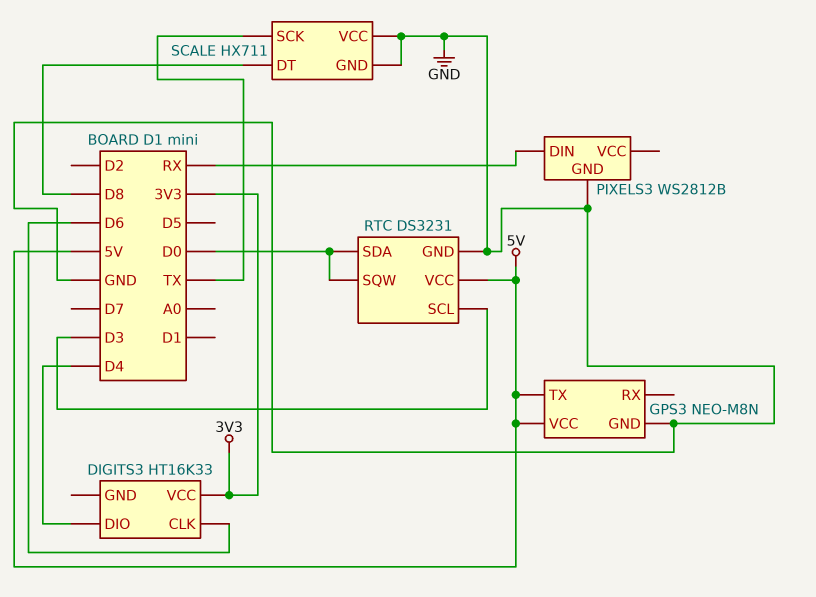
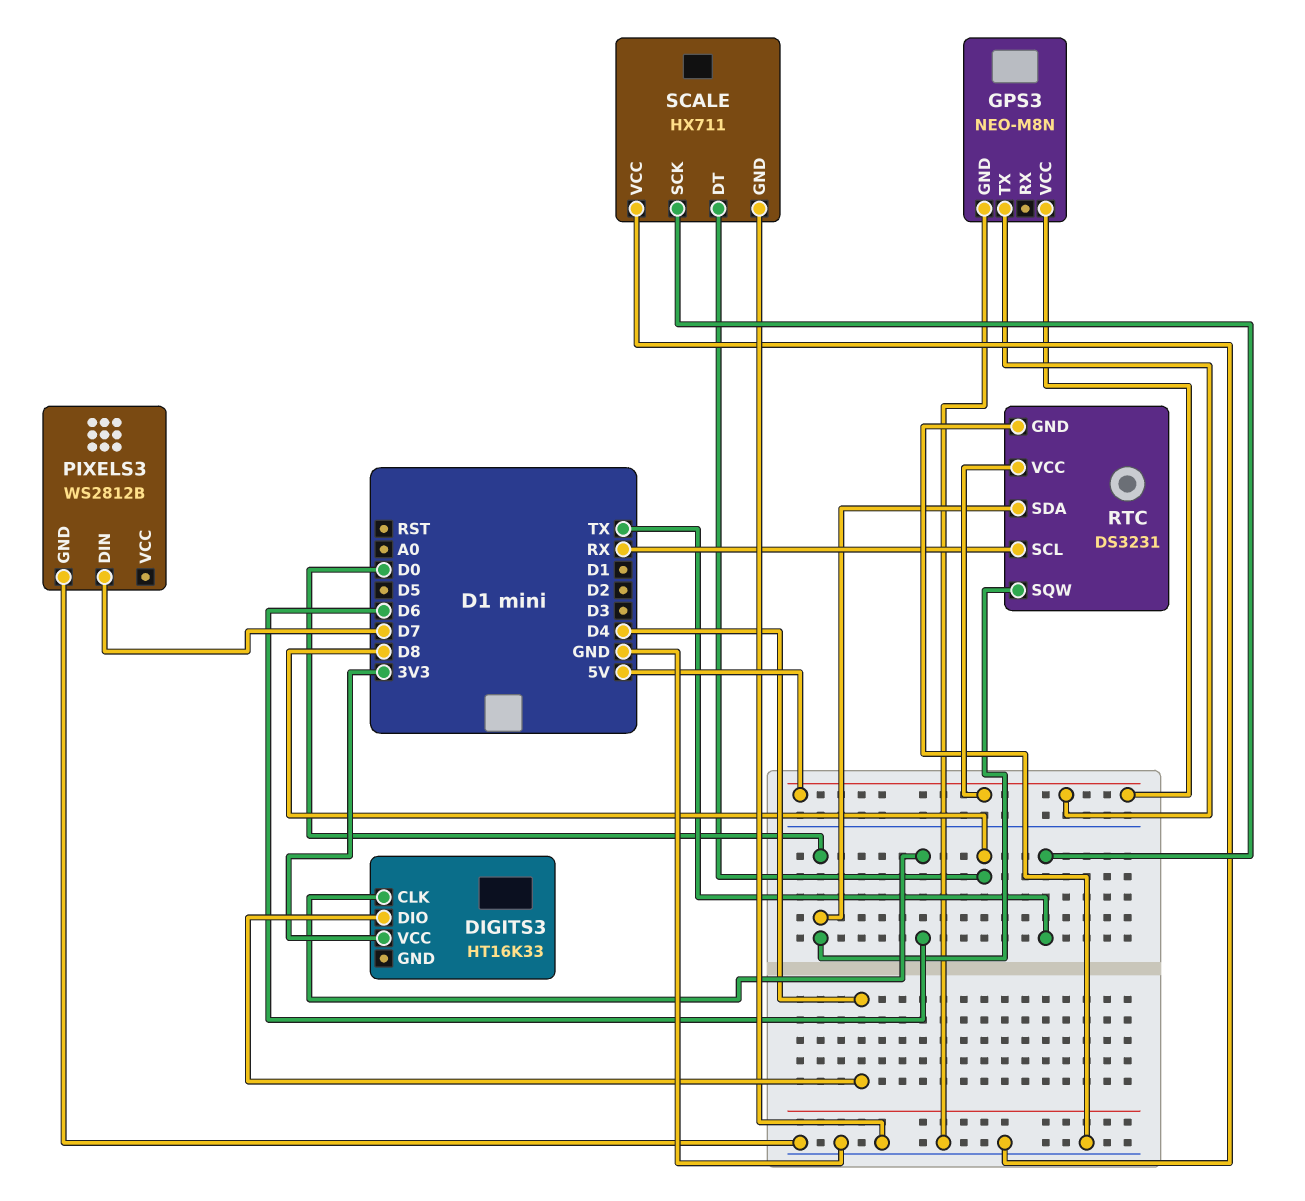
PIXELS3 pin DIN: RX -> D7
RTC pin SCL: D3 -> RX

